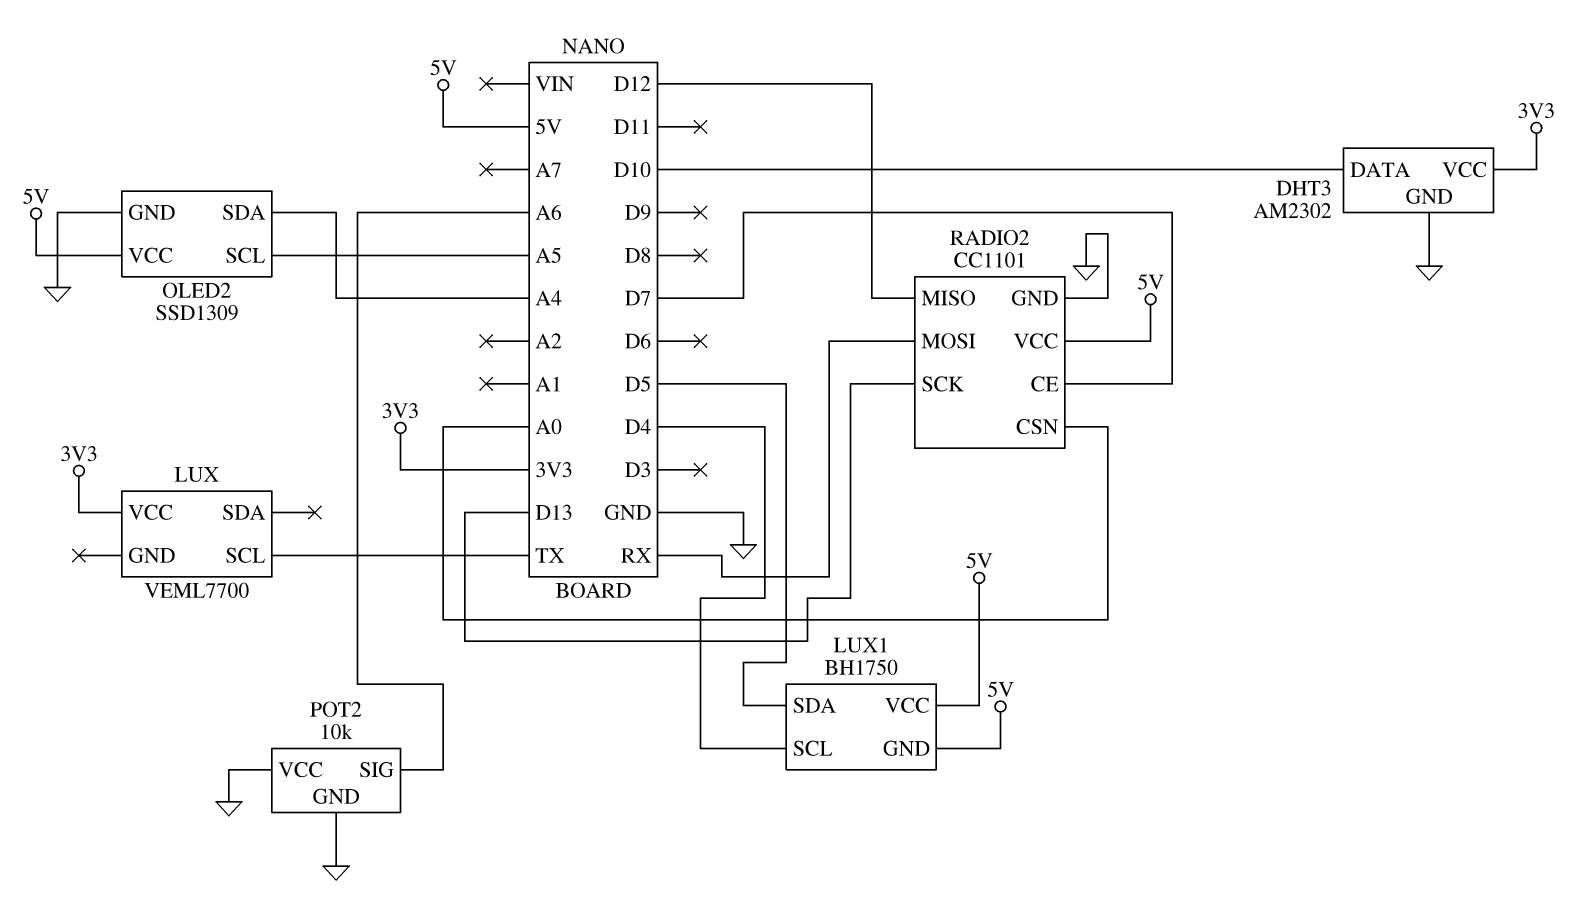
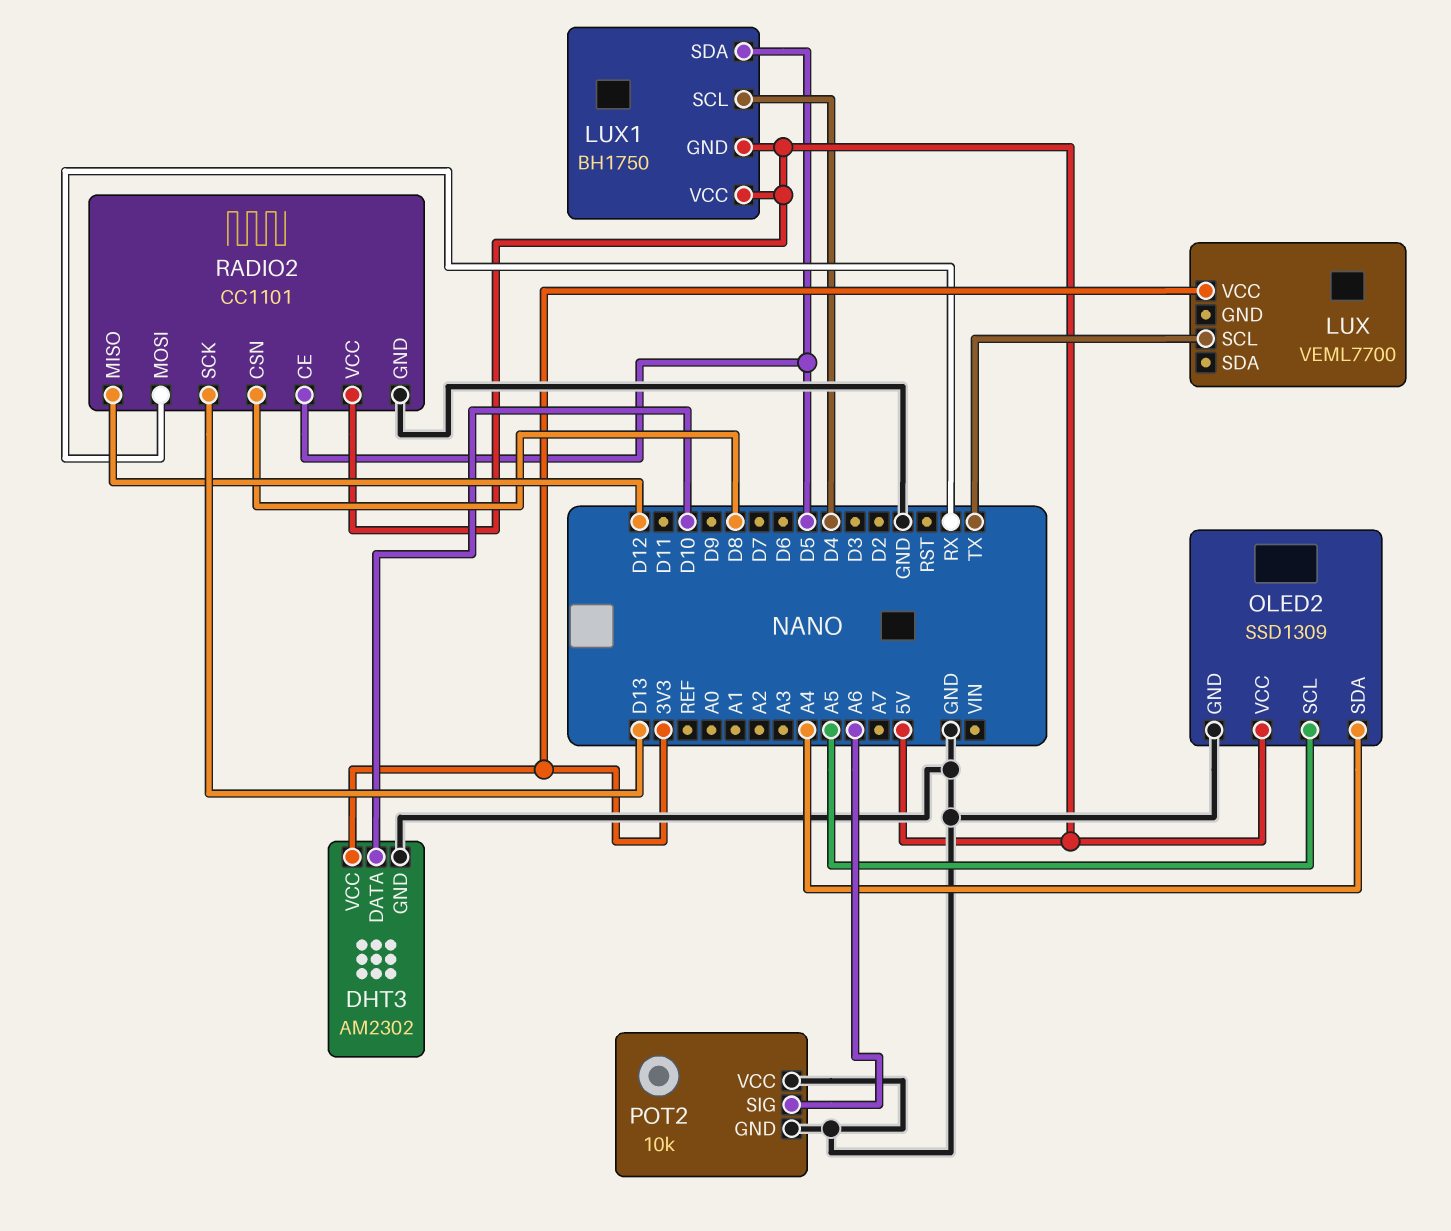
RADIO2 pin CE: D7 -> D5
RADIO2 pin CSN: A0 -> D8

